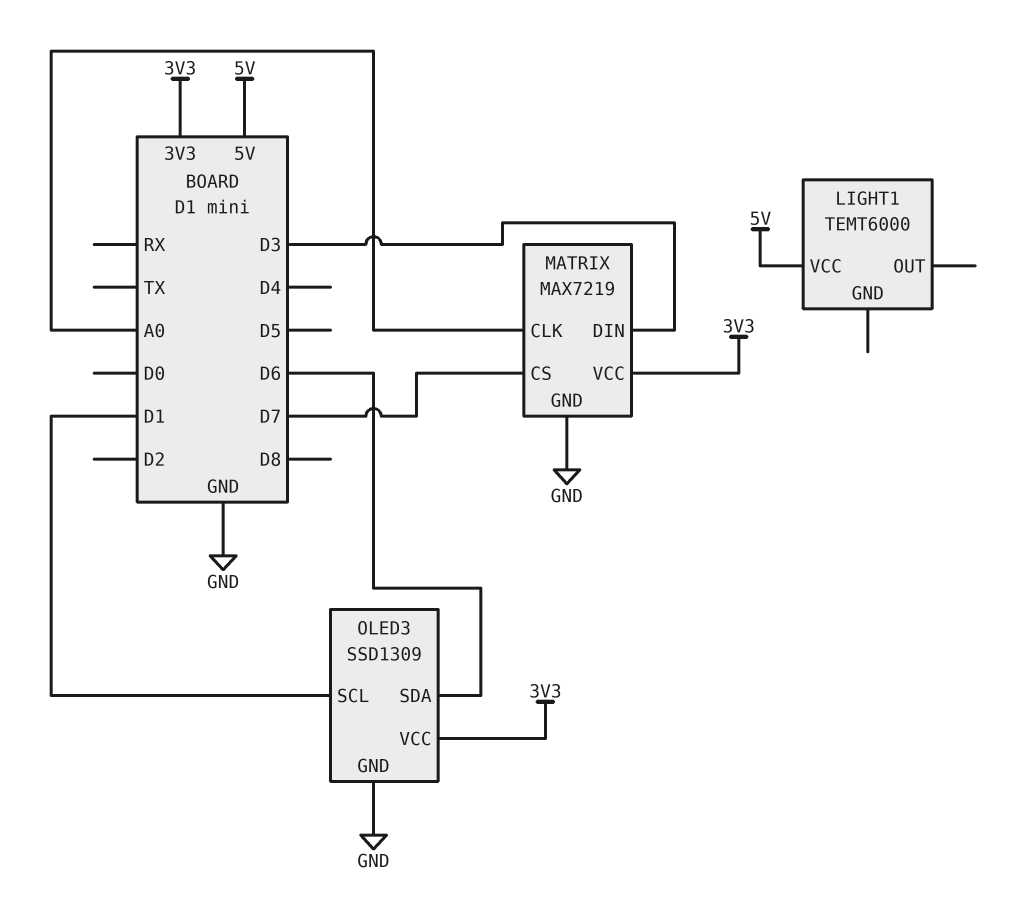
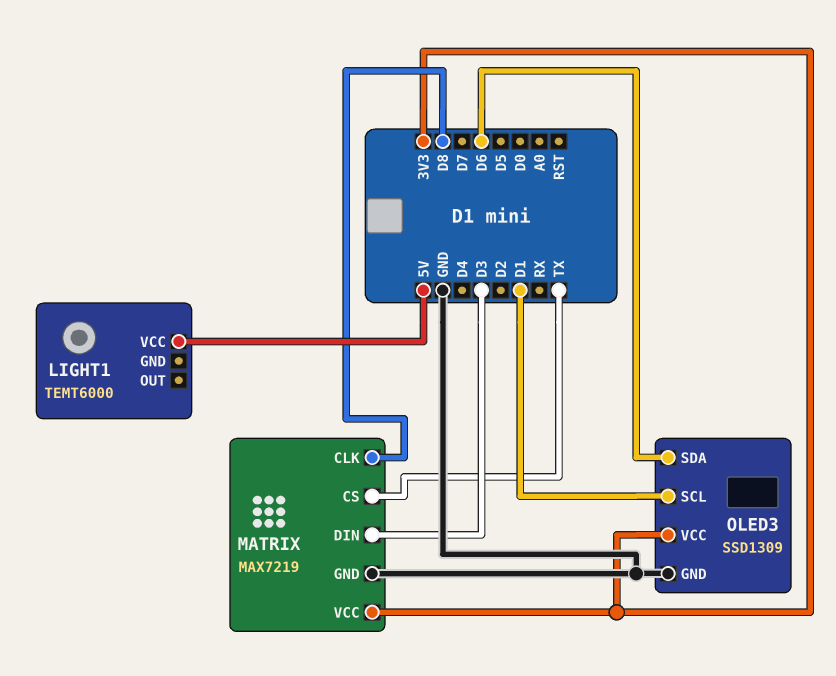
MATRIX pin CLK: A0 -> D8
MATRIX pin CS: D7 -> TX

